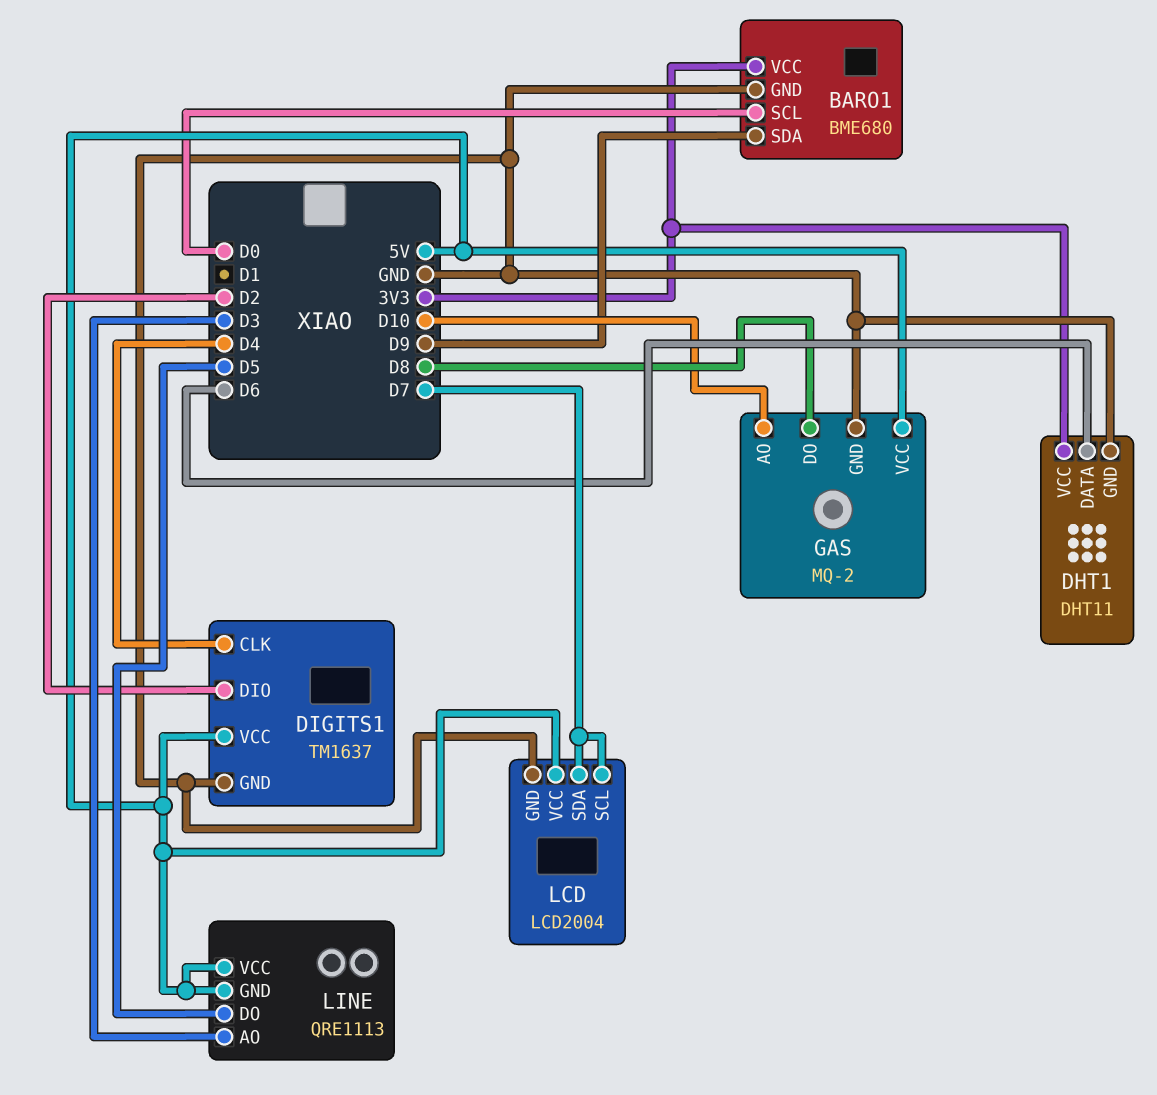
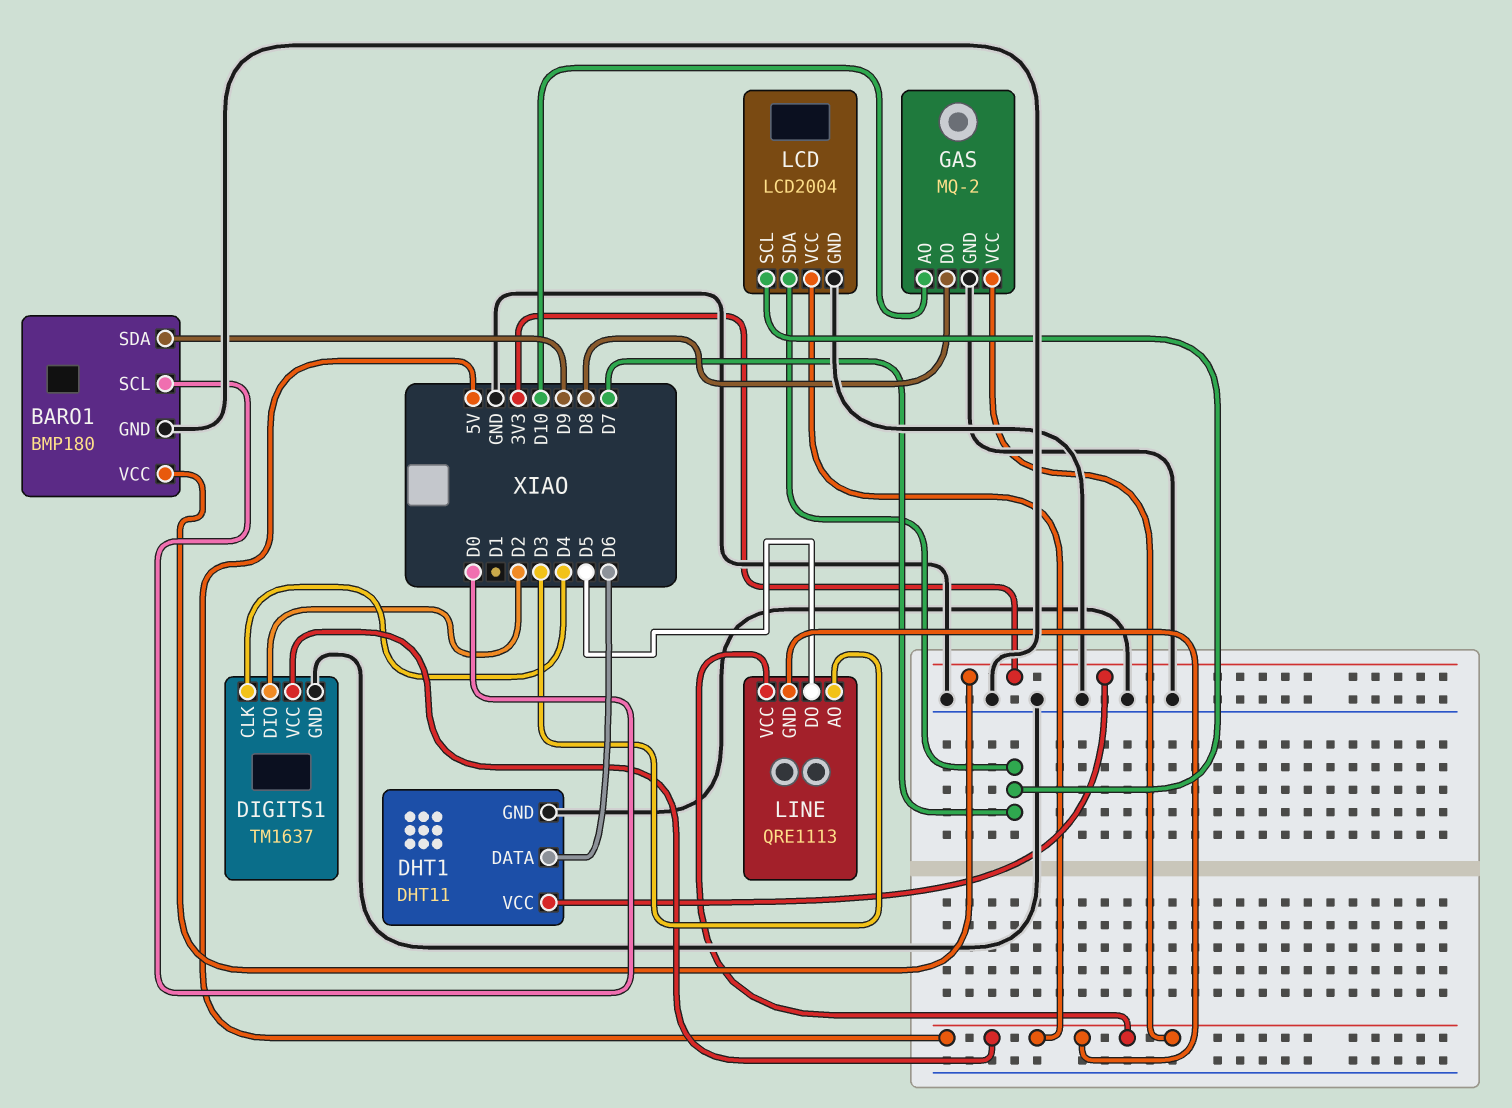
BARO1: BME680 -> BMP180

